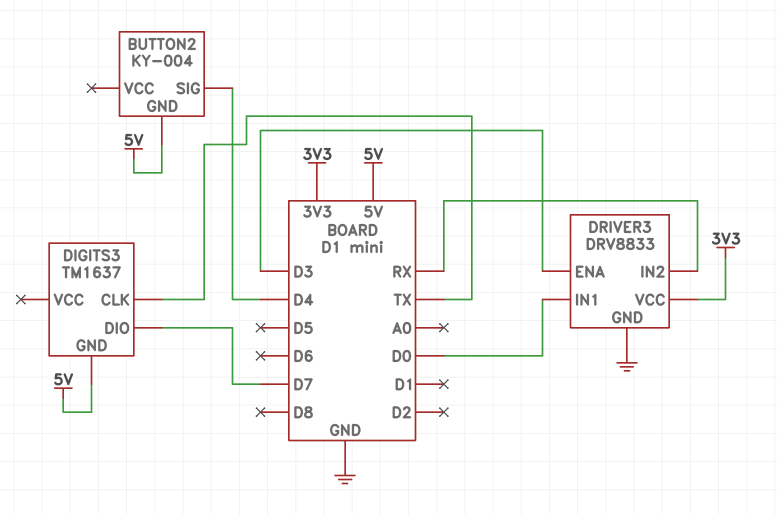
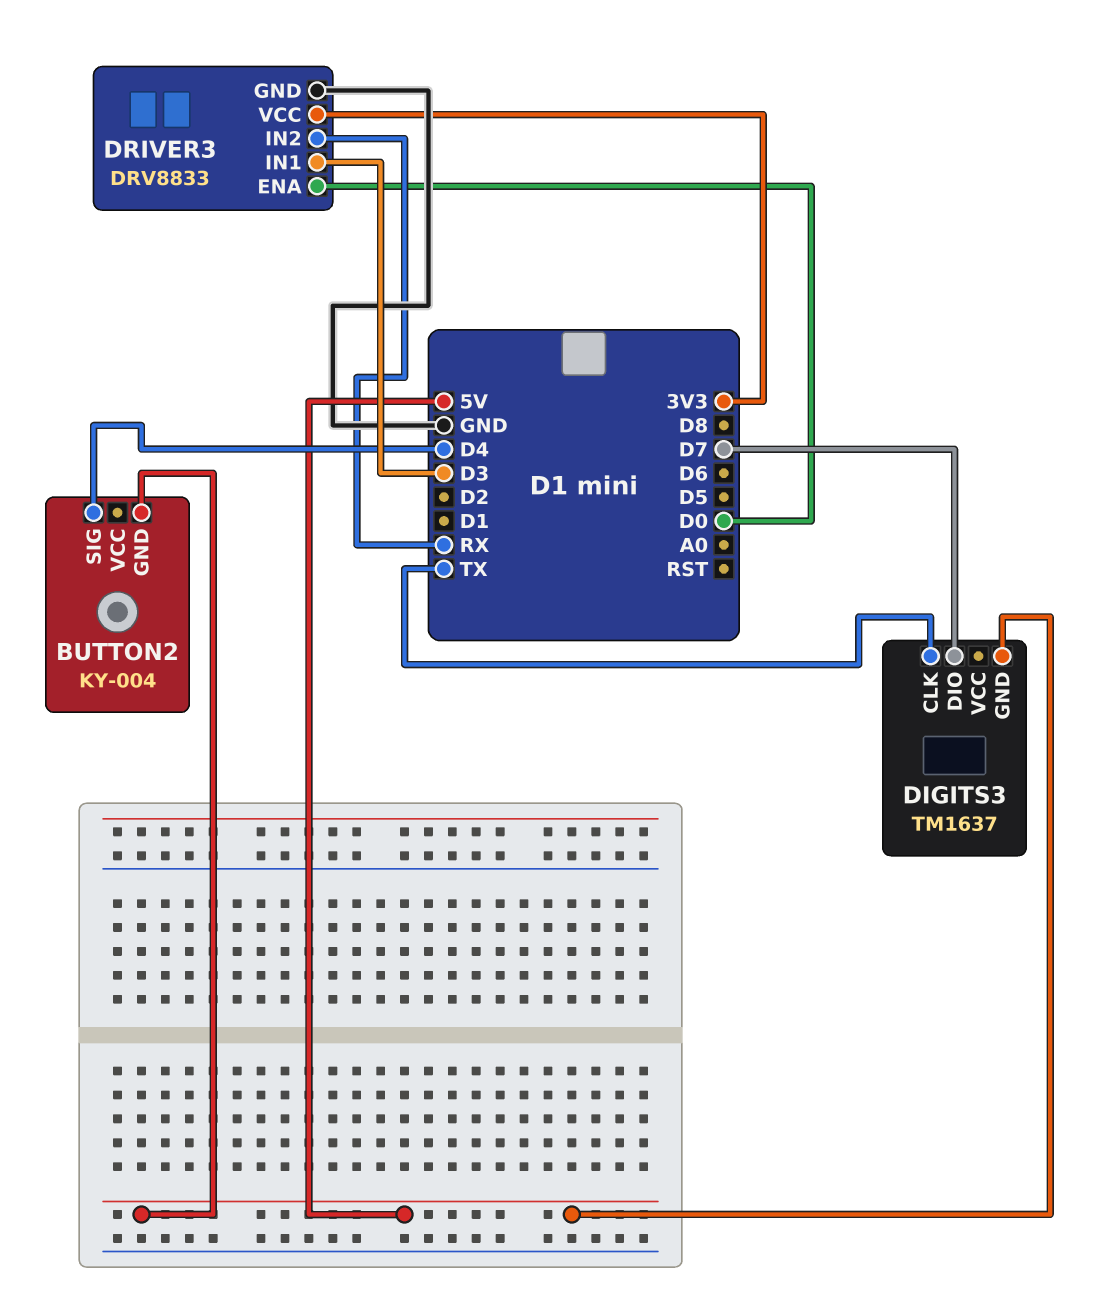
DRIVER3 pin ENA: D3 -> D0
DRIVER3 pin IN1: D0 -> D3

